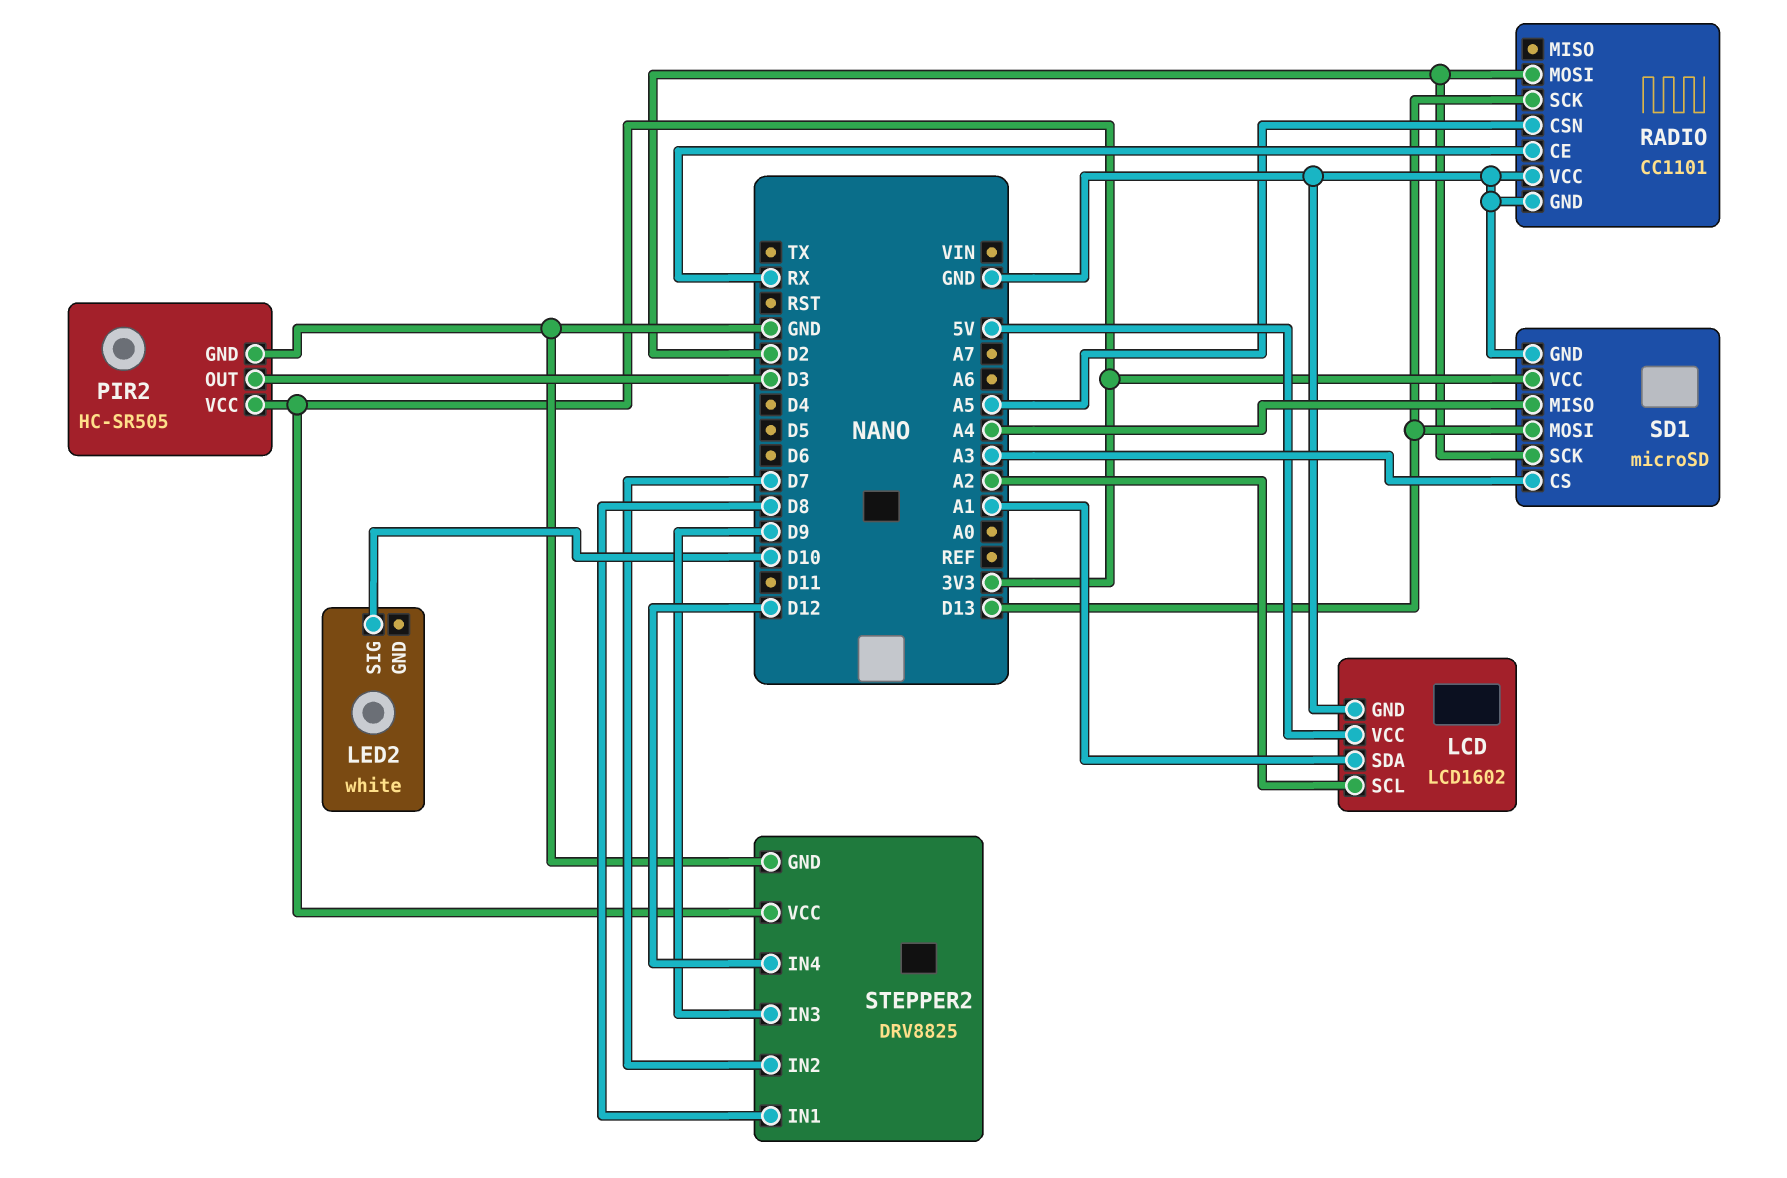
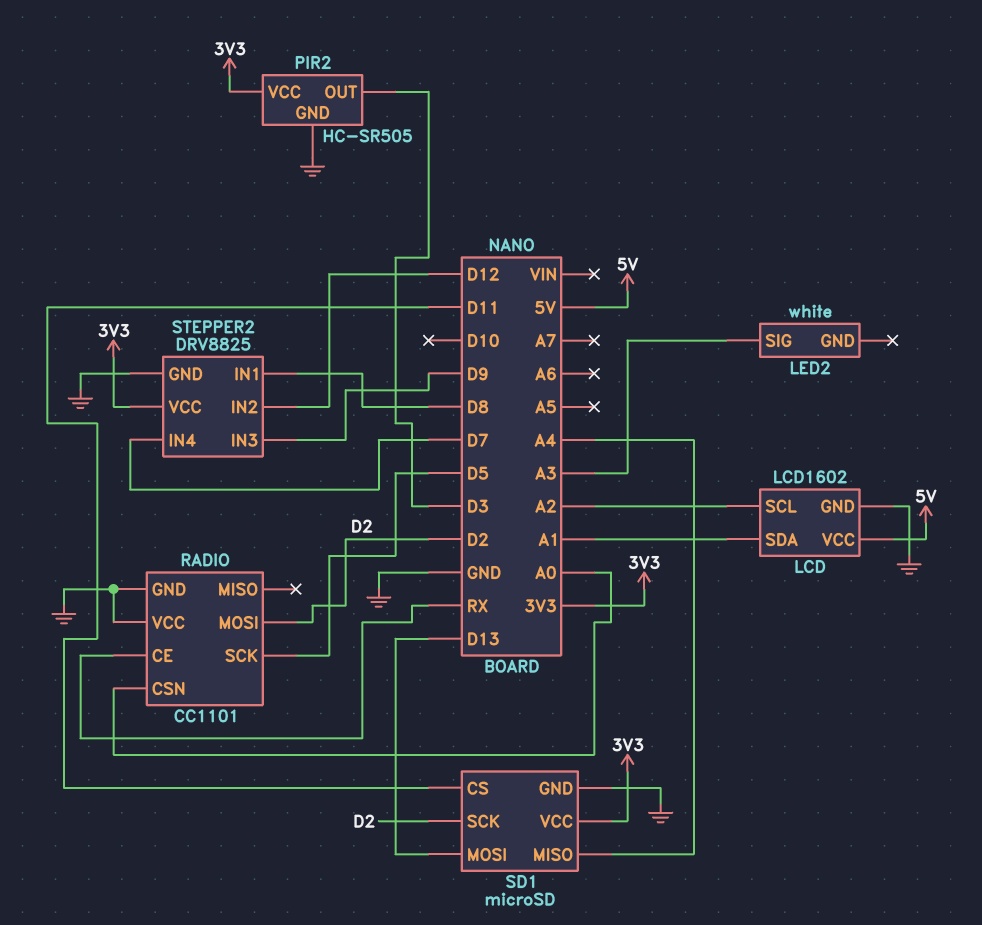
LED2 pin SIG: D10 -> A3
RADIO pin CSN: A5 -> A0
RADIO pin SCK: D13 -> D5
SD1 pin CS: A3 -> D11
STEPPER2 pin IN2: D7 -> D12
STEPPER2 pin IN4: D12 -> D7

